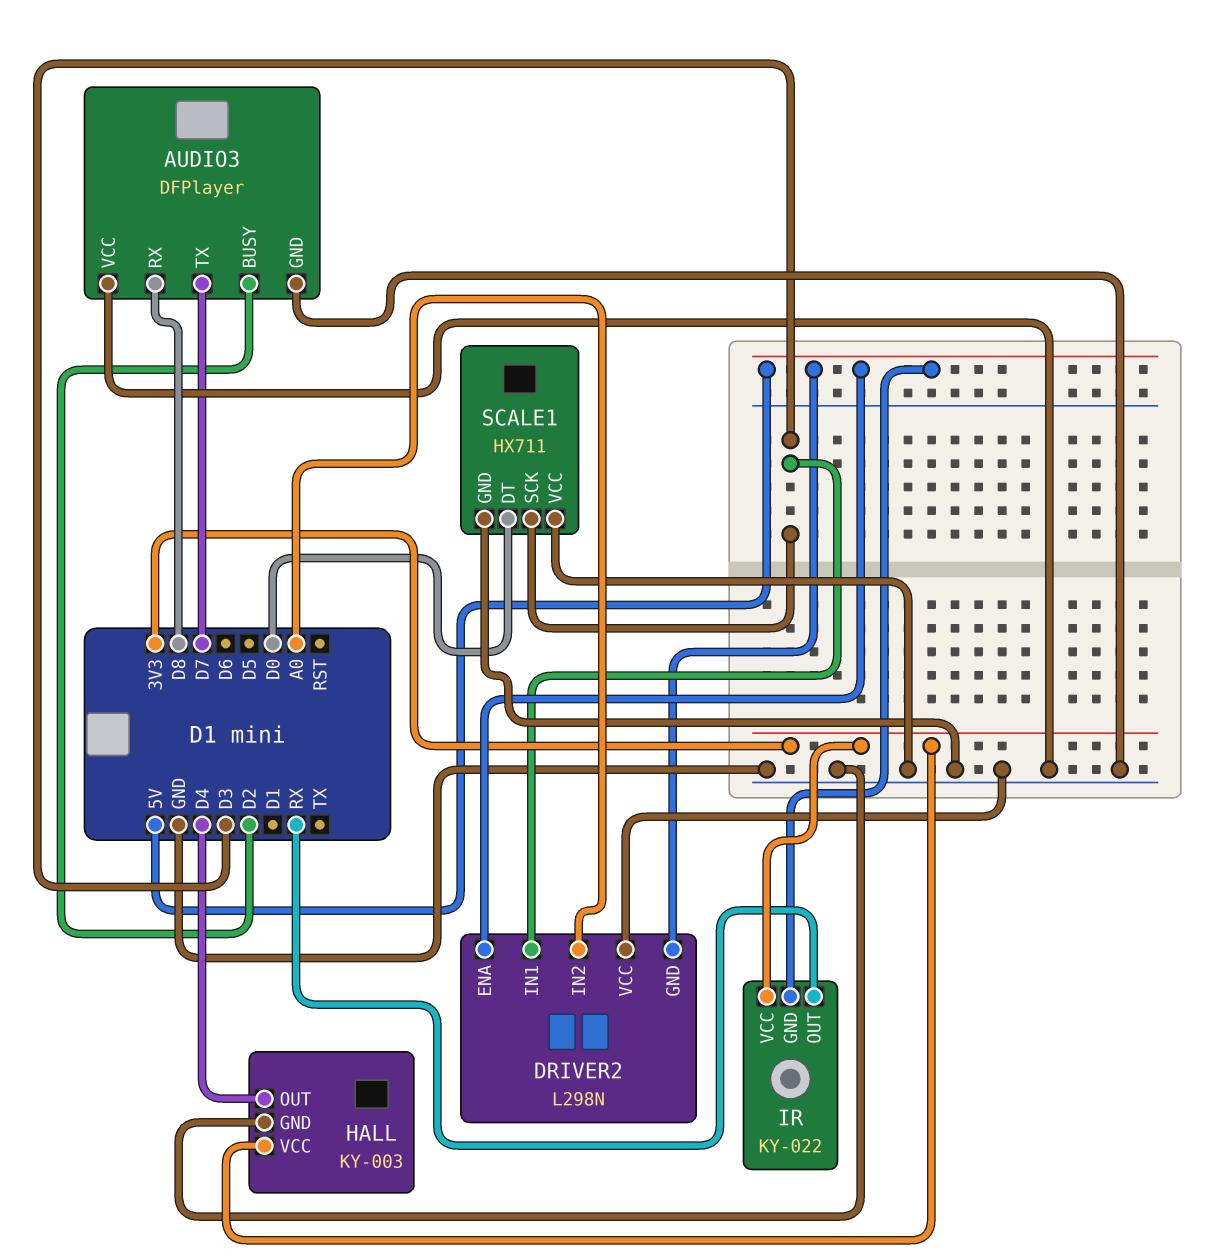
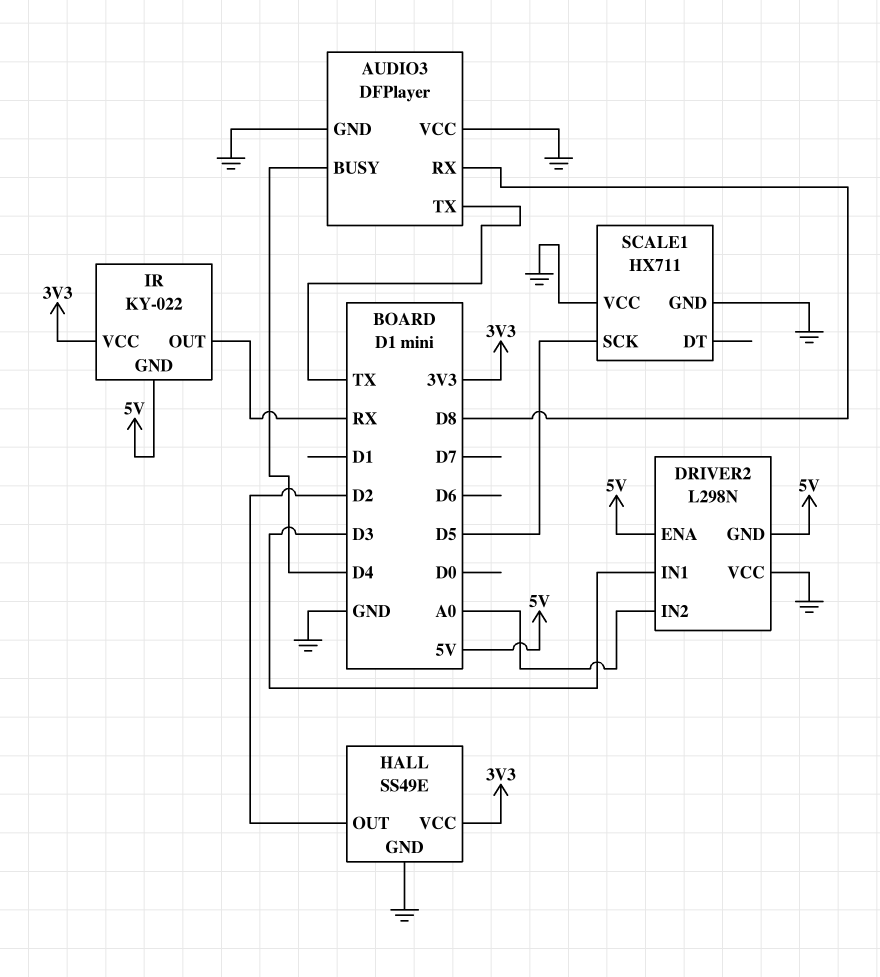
AUDIO3 pin BUSY: D2 -> D4
AUDIO3 pin TX: D7 -> TX
HALL: KY-003 -> SS49E
HALL pin OUT: D4 -> D2
SCALE1 pin DT: D0 -> none
SCALE1 pin SCK: D3 -> D5

